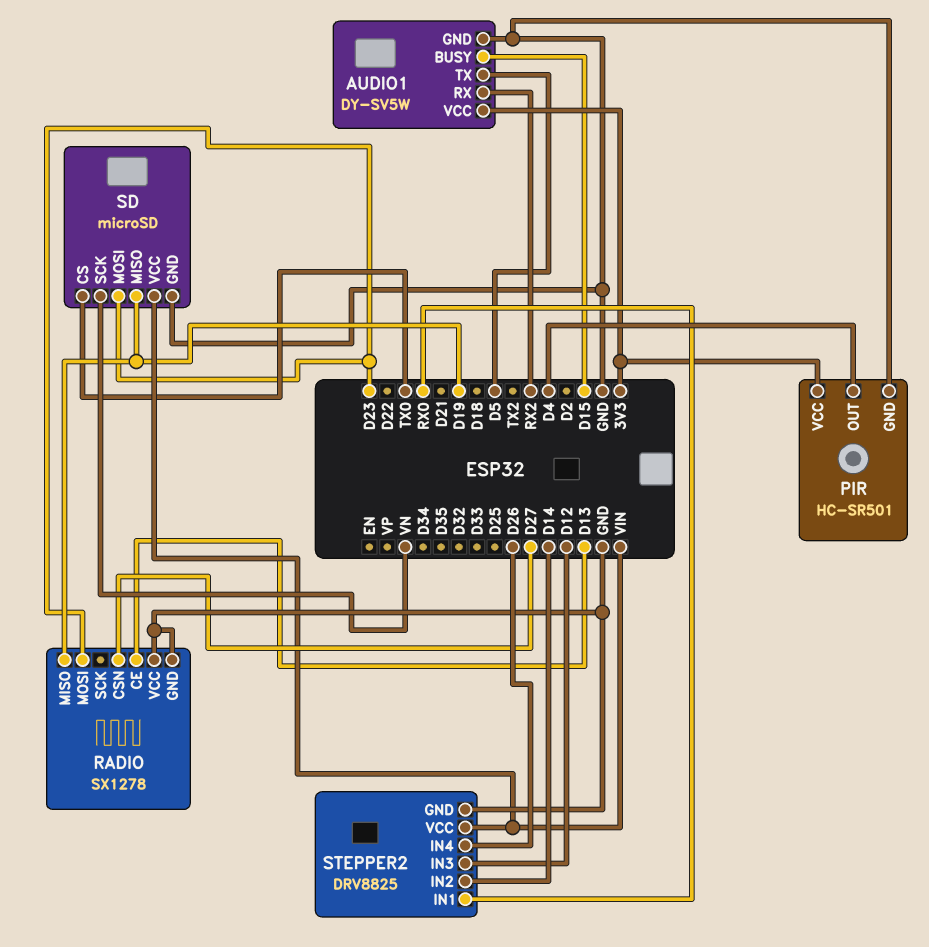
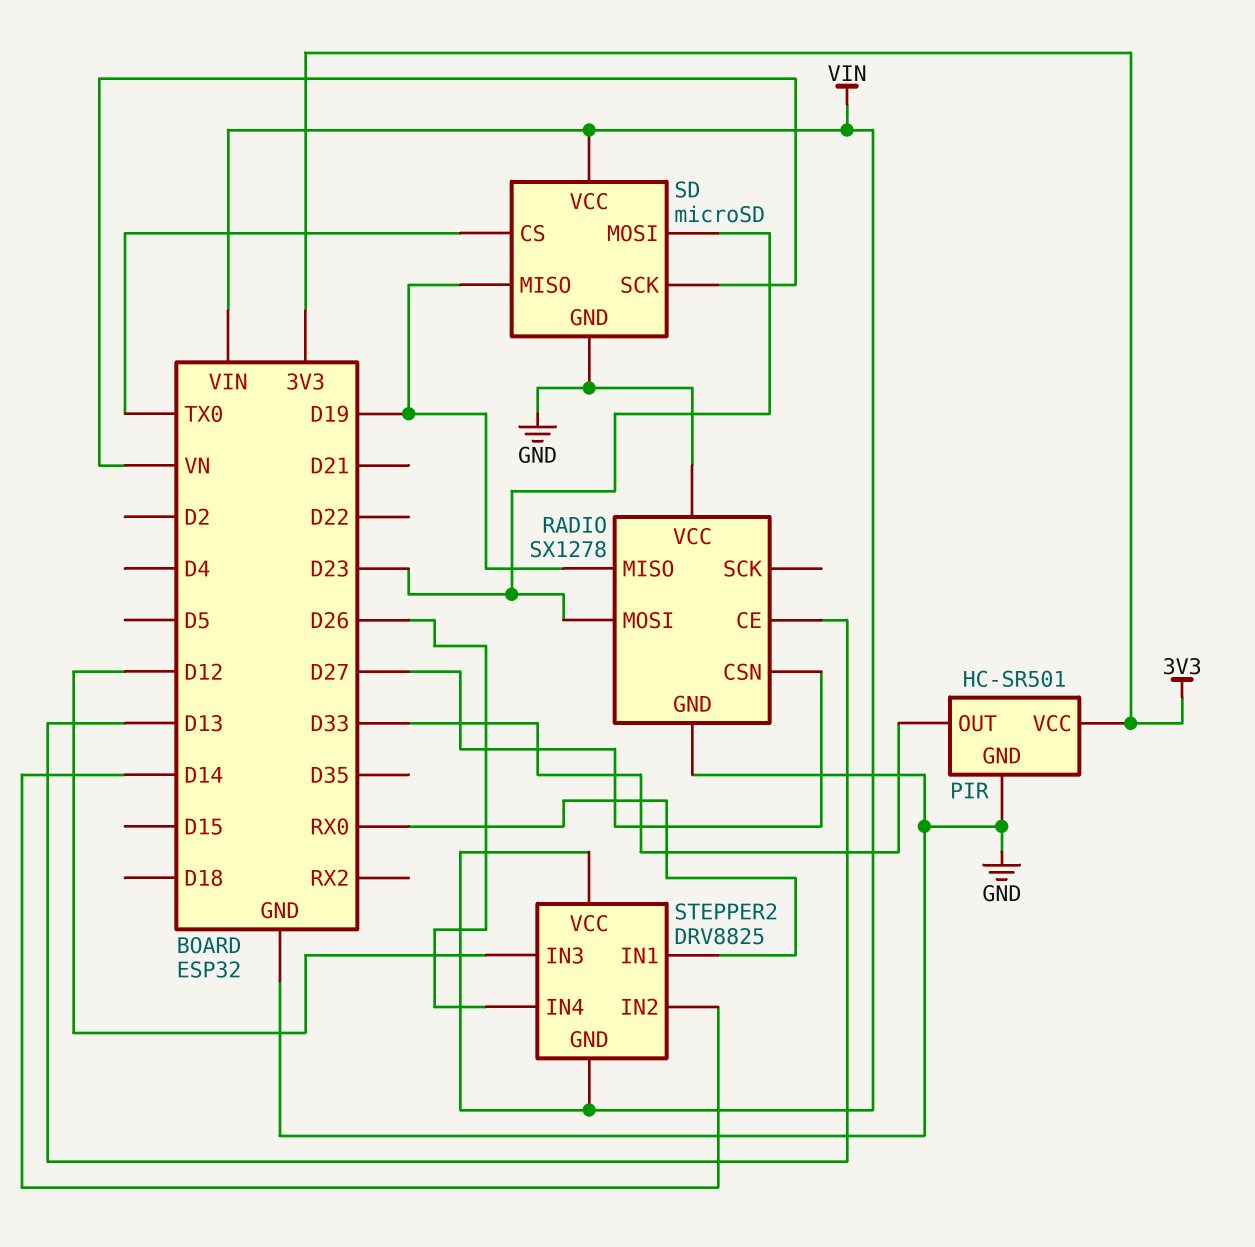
AUDIO1: DY-SV5W -> none
AUDIO1 pin BUSY: D15 -> none
AUDIO1 pin GND: GND -> none
AUDIO1 pin RX: RX2 -> none
AUDIO1 pin TX: D5 -> none
AUDIO1 pin VCC: 3V3 -> none
PIR pin OUT: D4 -> D33
STEPPER2 pin GND: GND -> VIN

